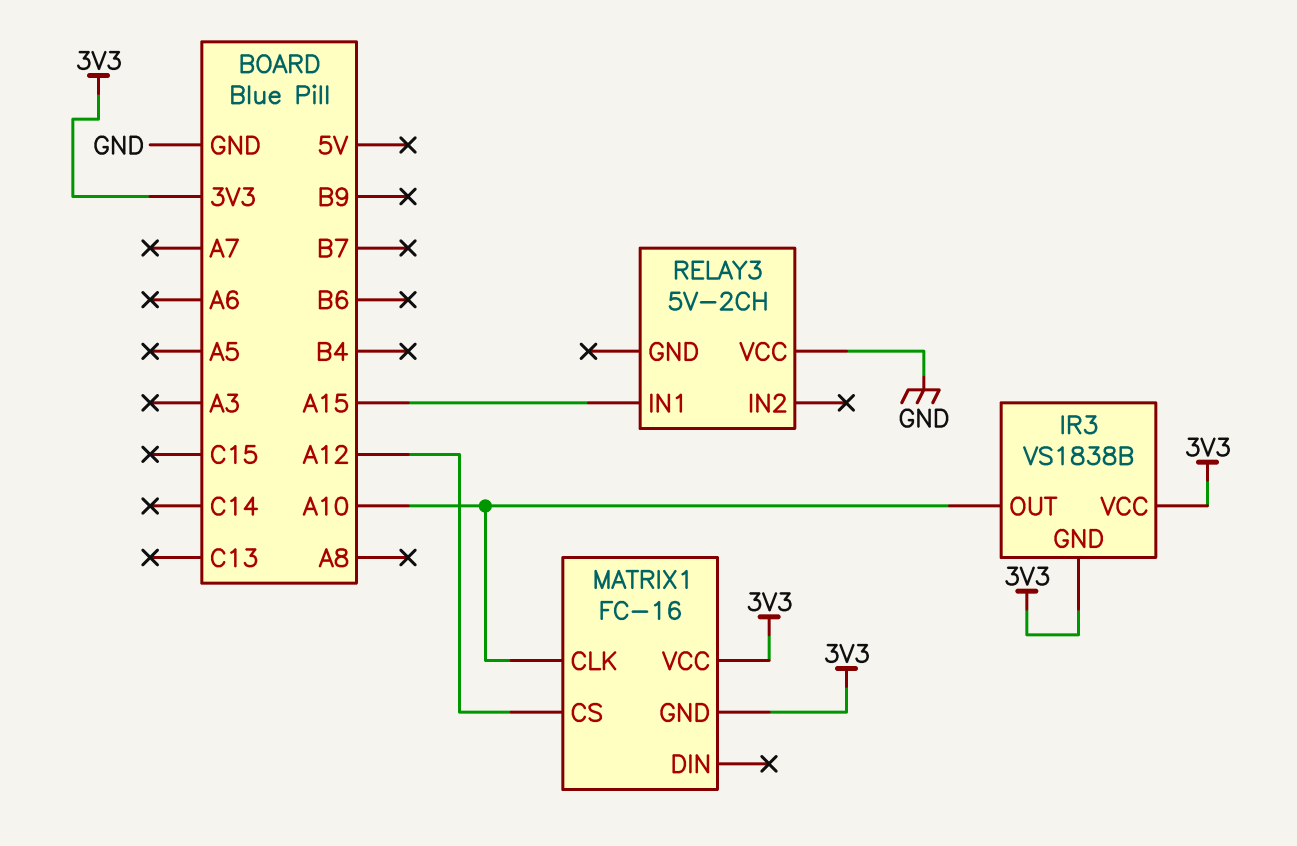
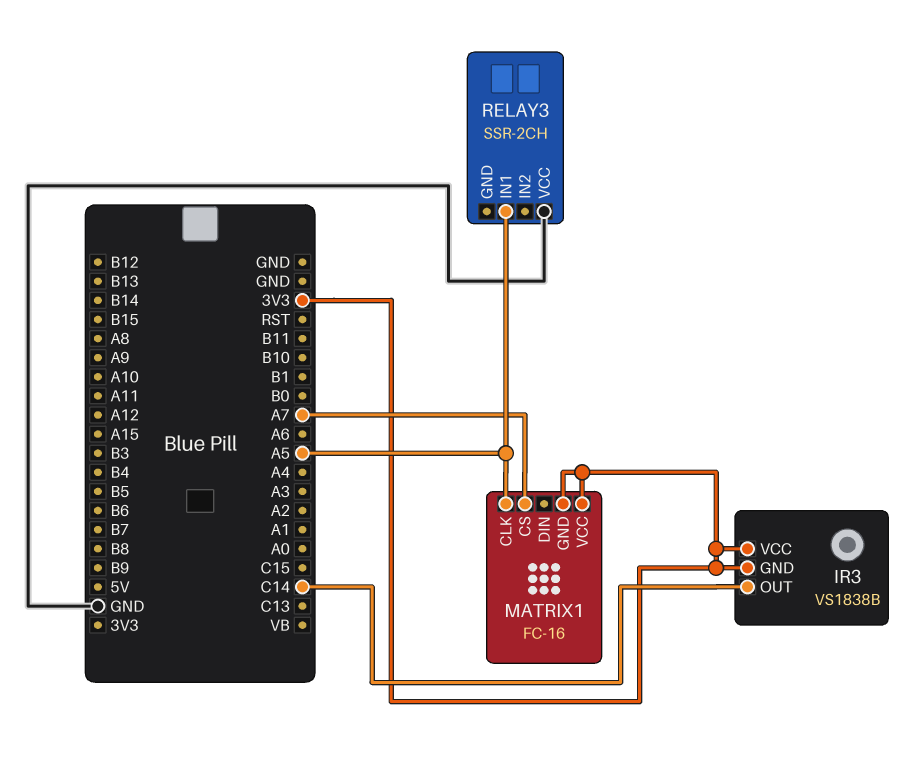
IR3 pin OUT: A10 -> C14
MATRIX1 pin CLK: A10 -> A5
MATRIX1 pin CS: A12 -> A7
RELAY3: 5V-2CH -> SSR-2CH
RELAY3 pin IN1: A15 -> A5

